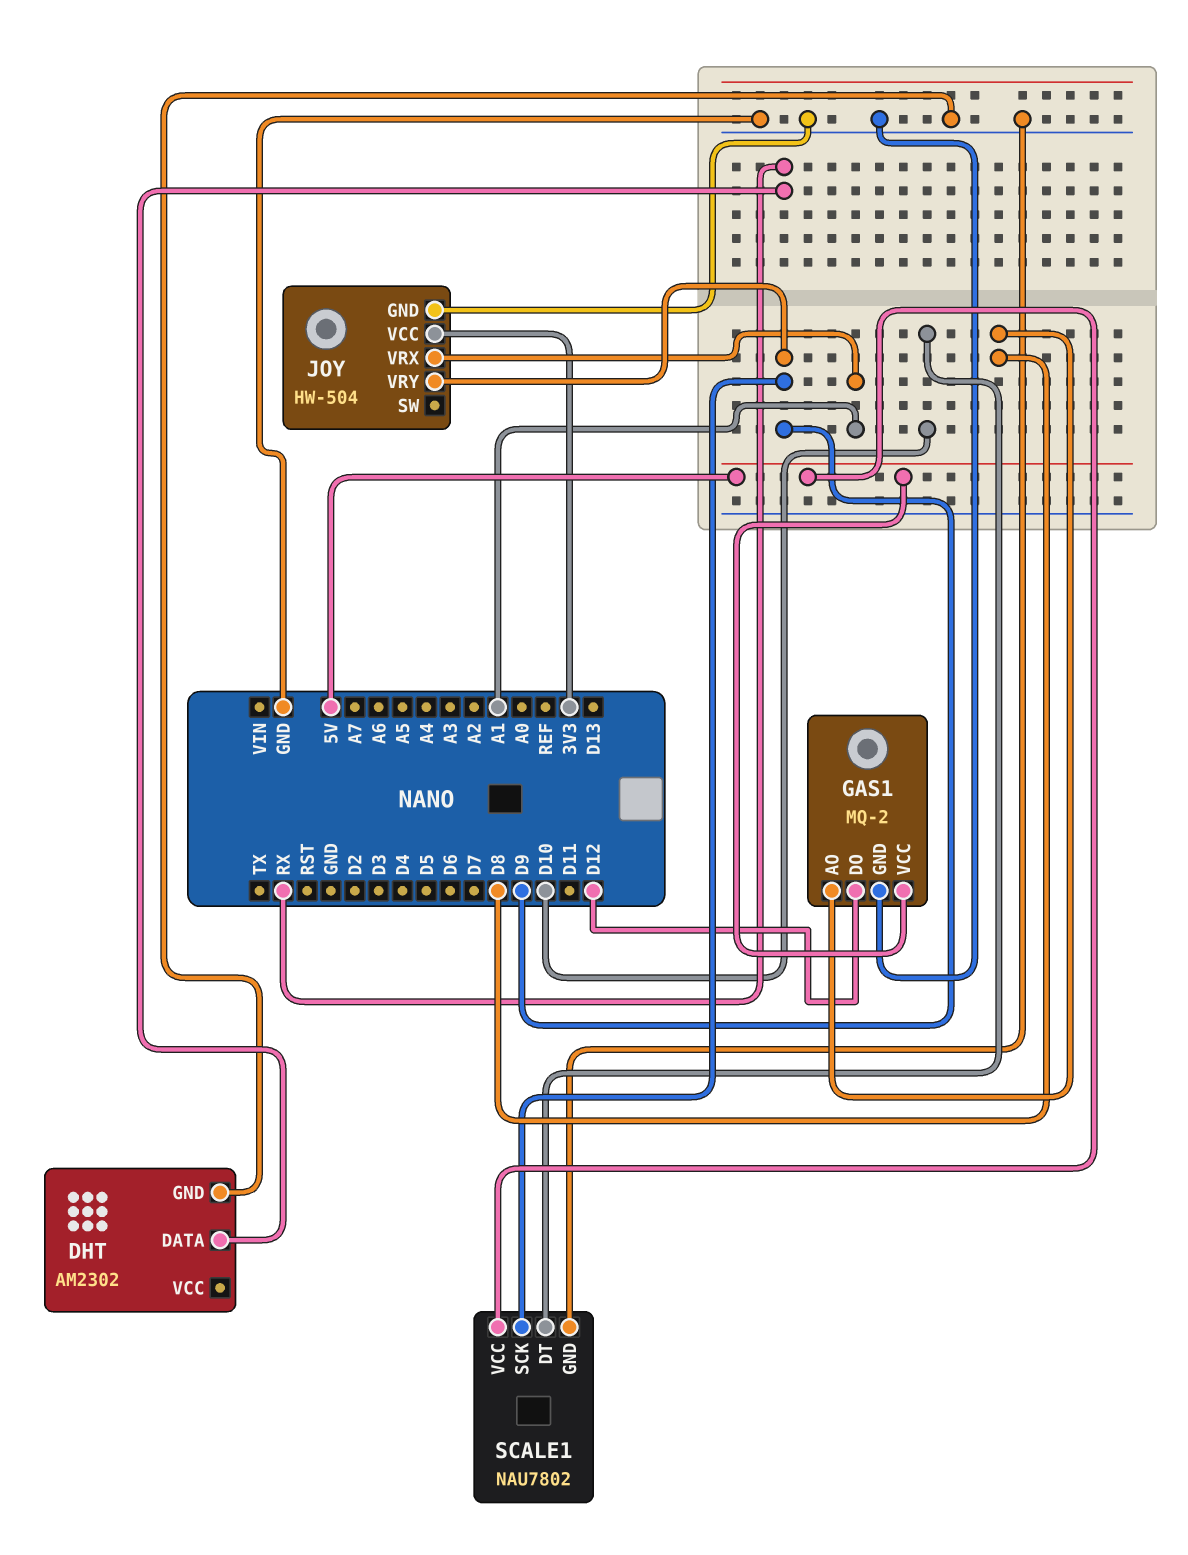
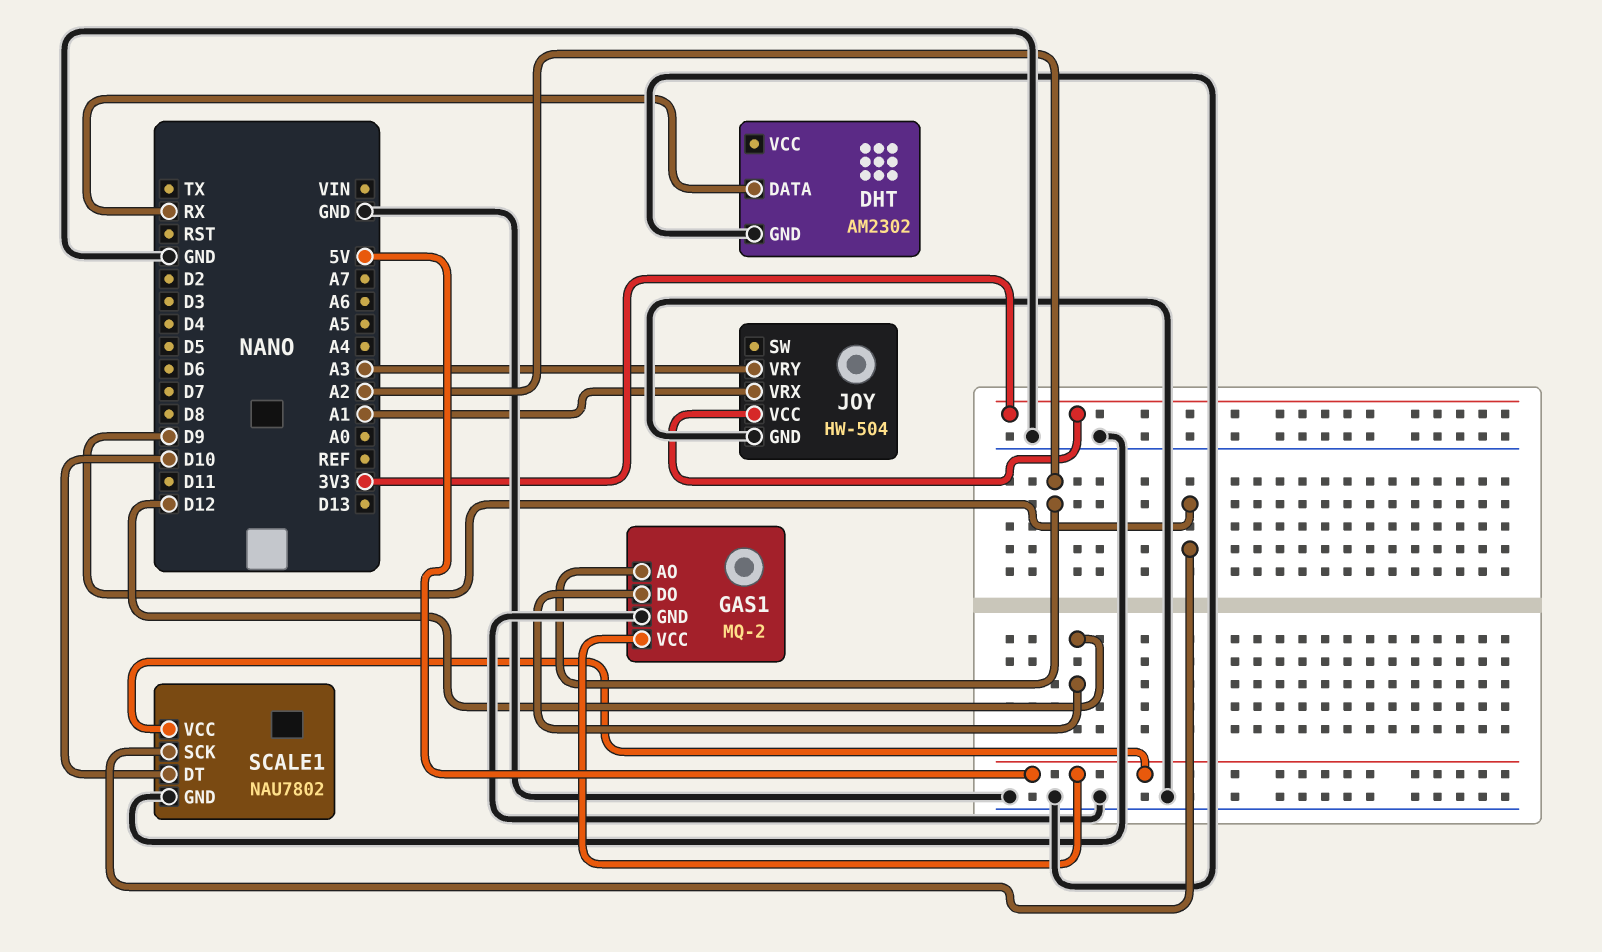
GAS1 pin AO: D8 -> A2
JOY pin VRY: D9 -> A3

